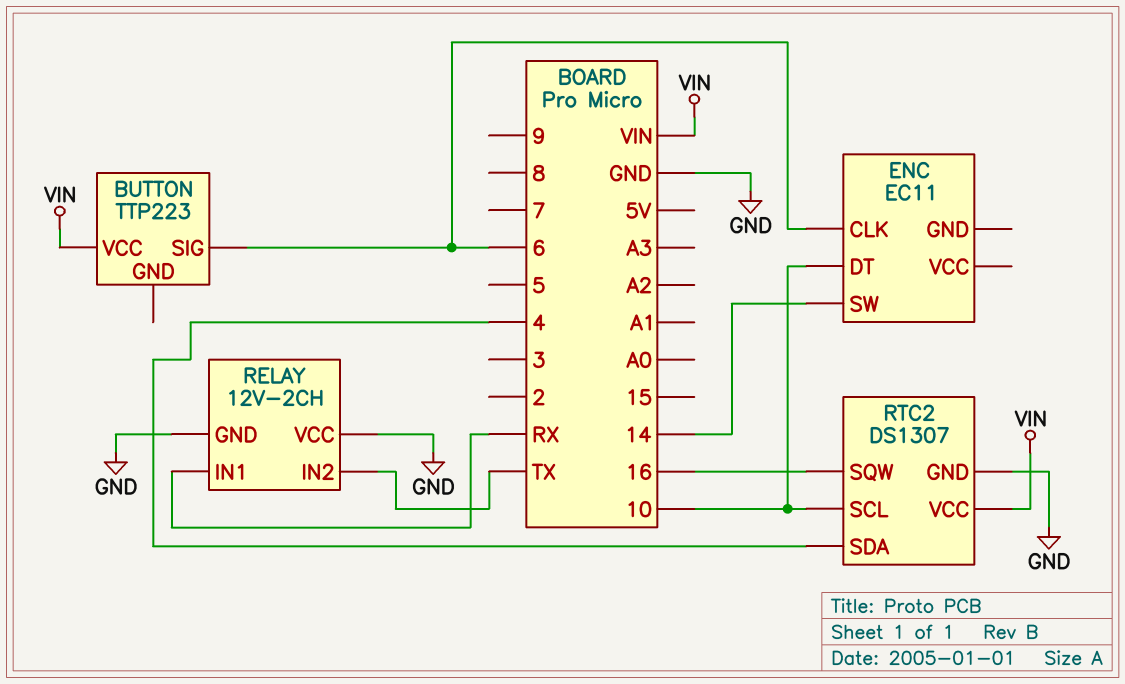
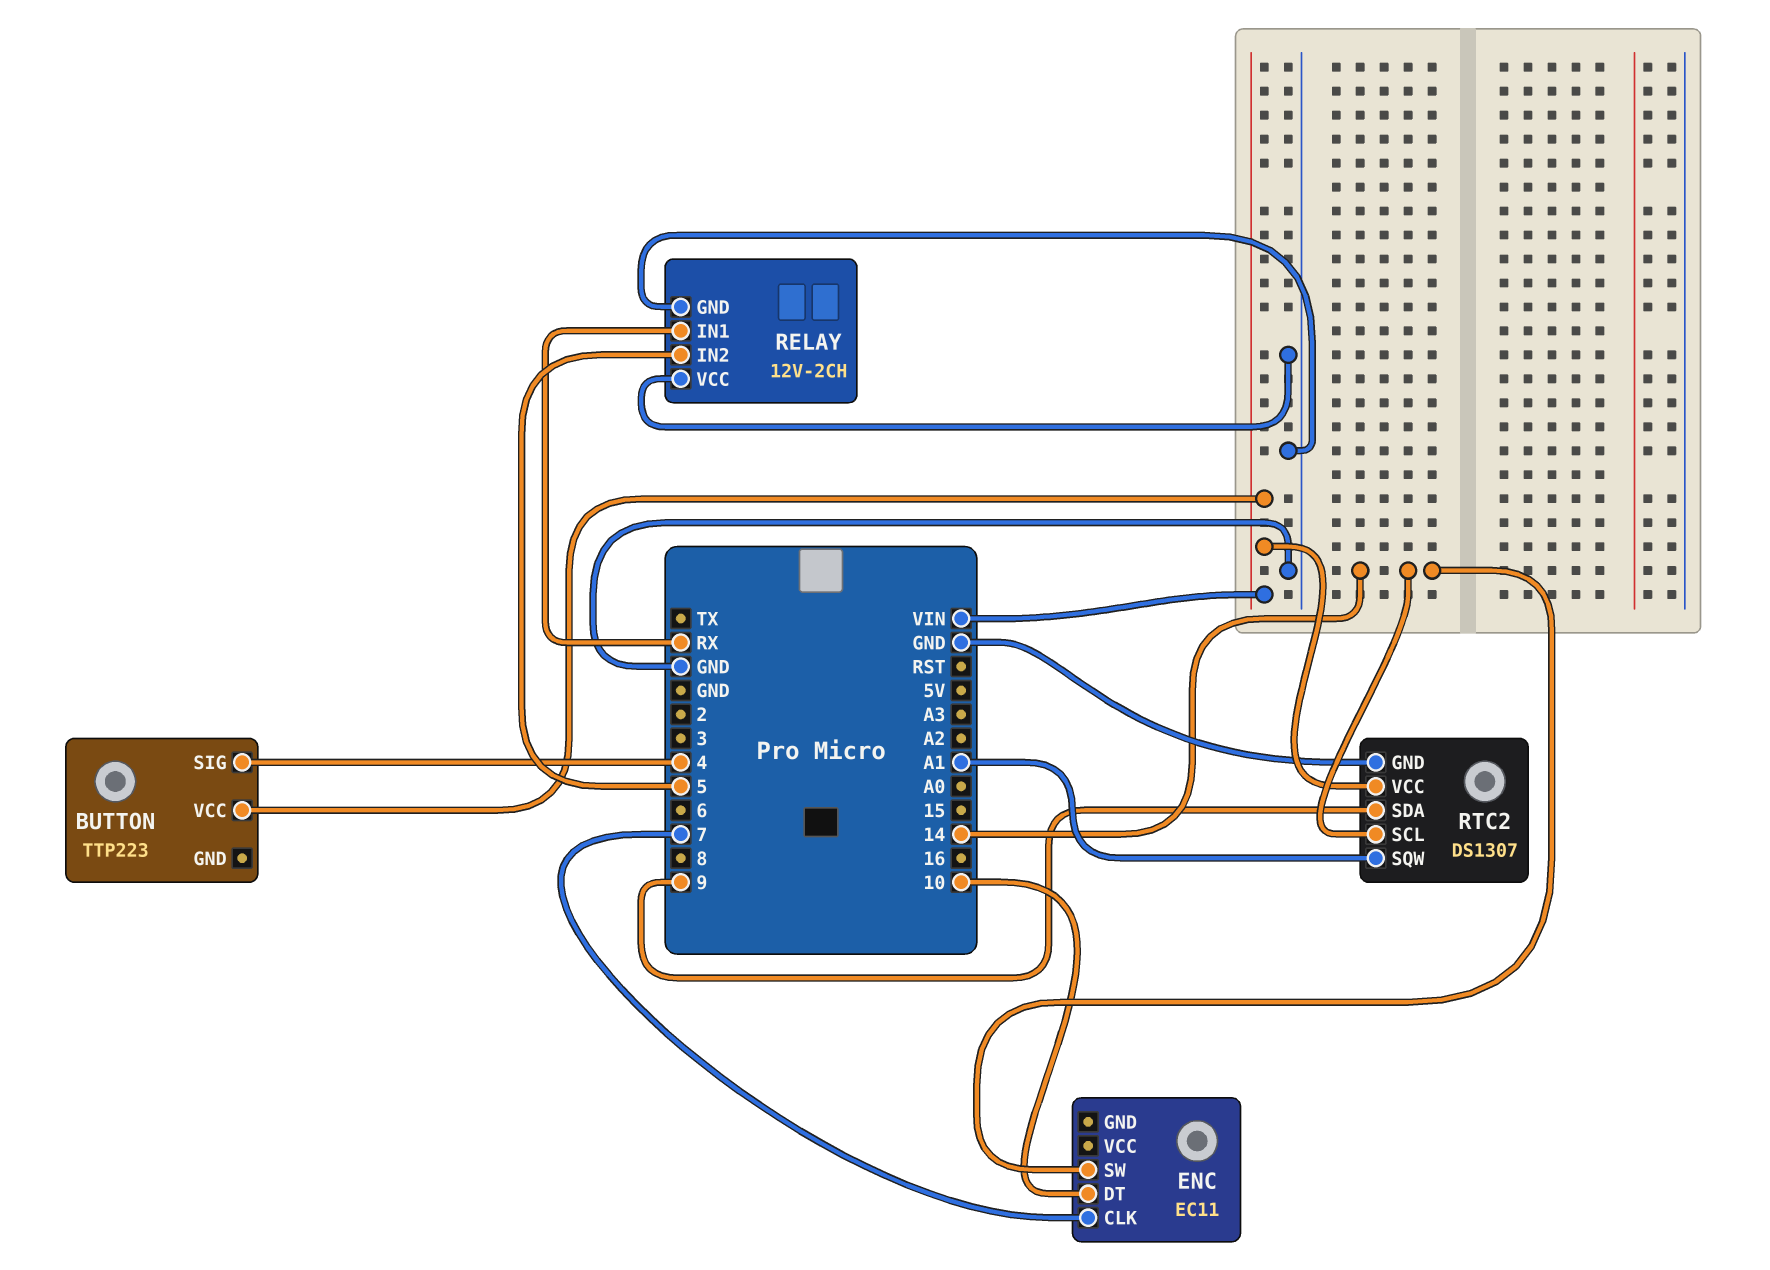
BUTTON pin SIG: 6 -> 4
ENC pin CLK: 6 -> 7
RELAY pin IN2: TX -> 5
RTC2 pin SCL: 10 -> 14
RTC2 pin SDA: 4 -> 9
RTC2 pin SQW: 16 -> A1

